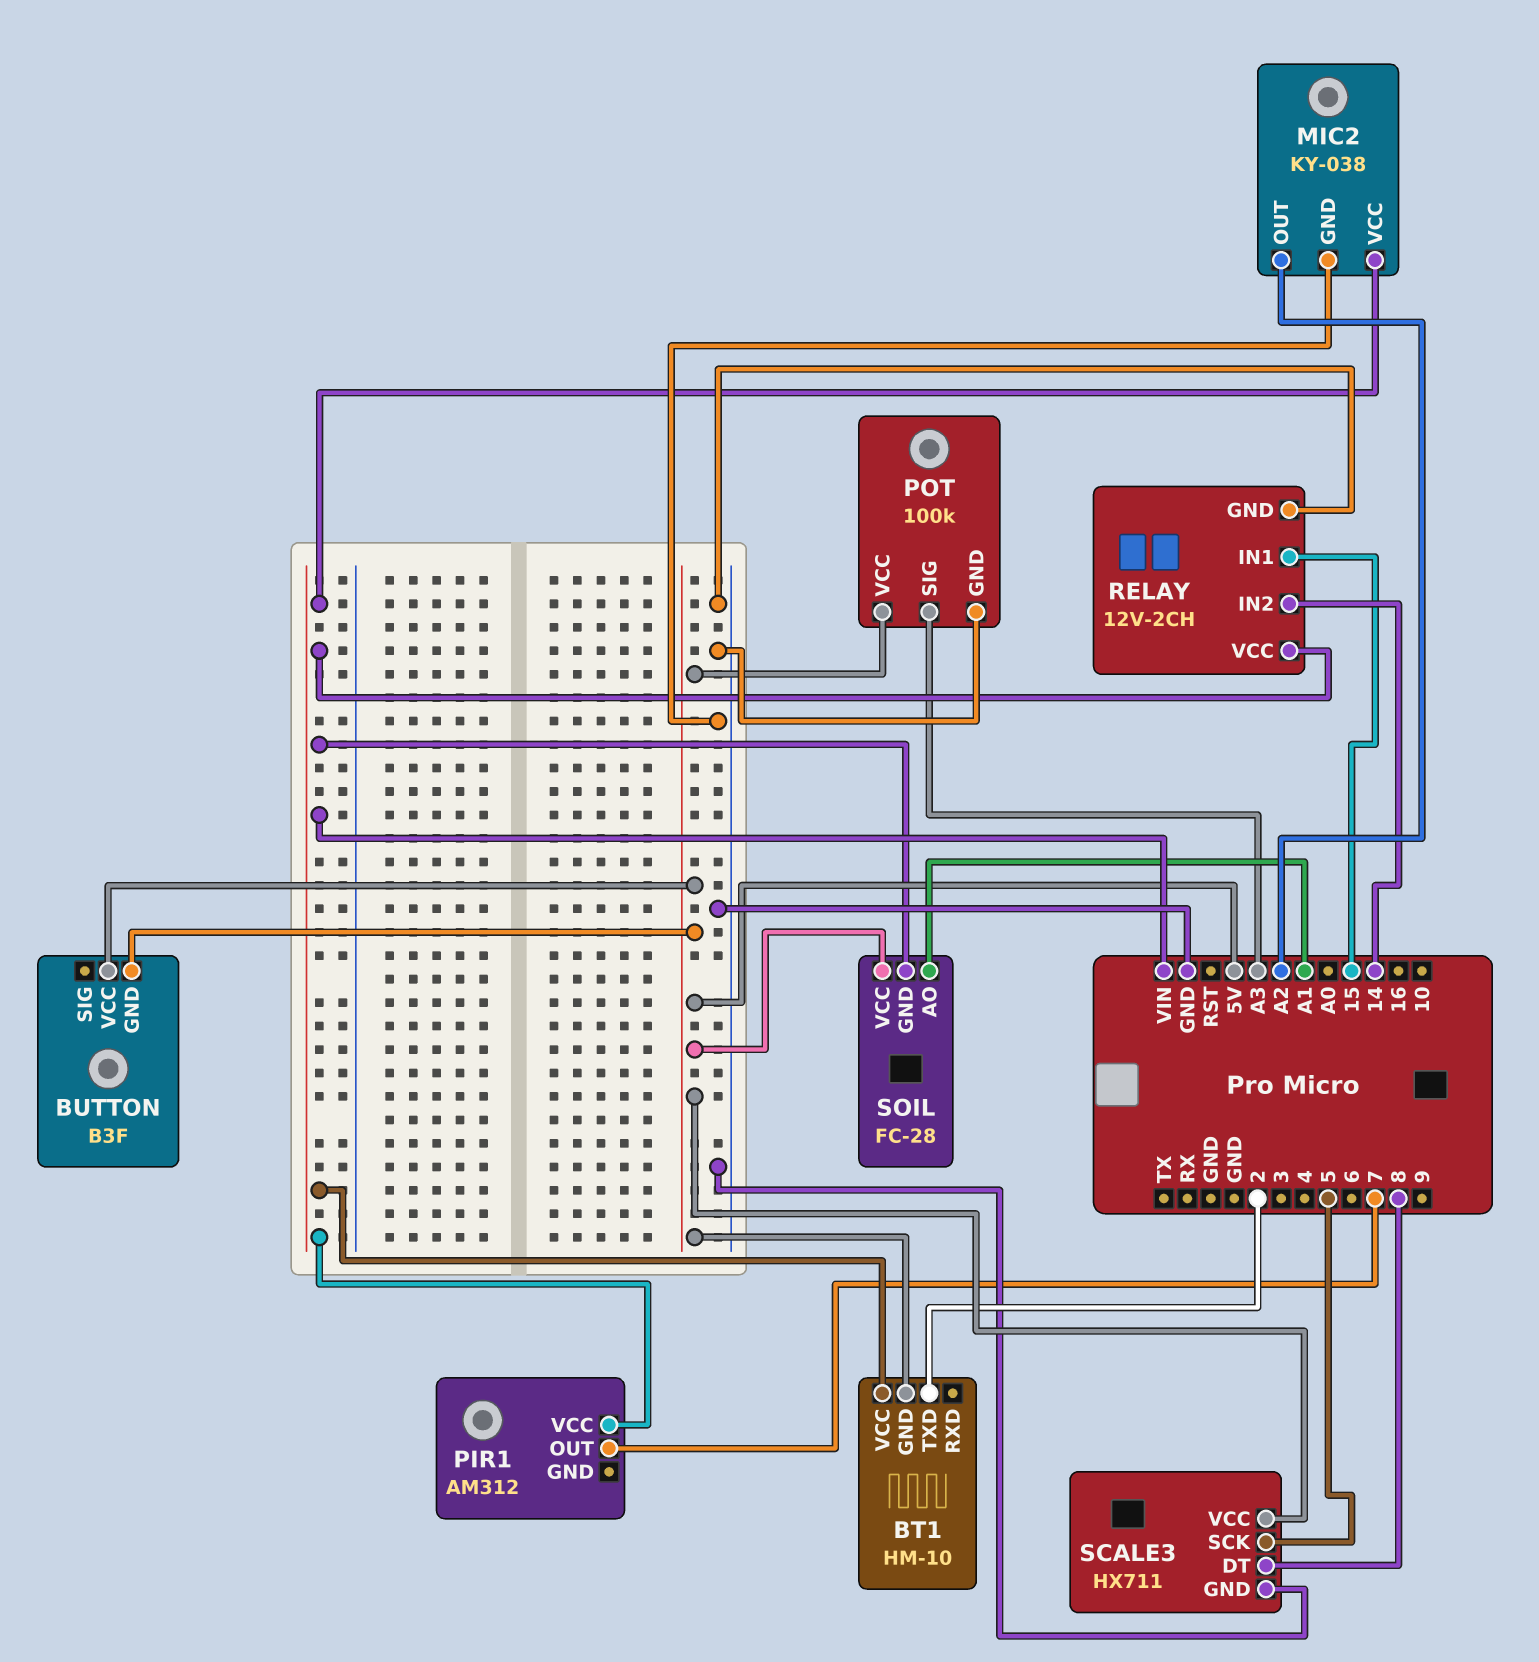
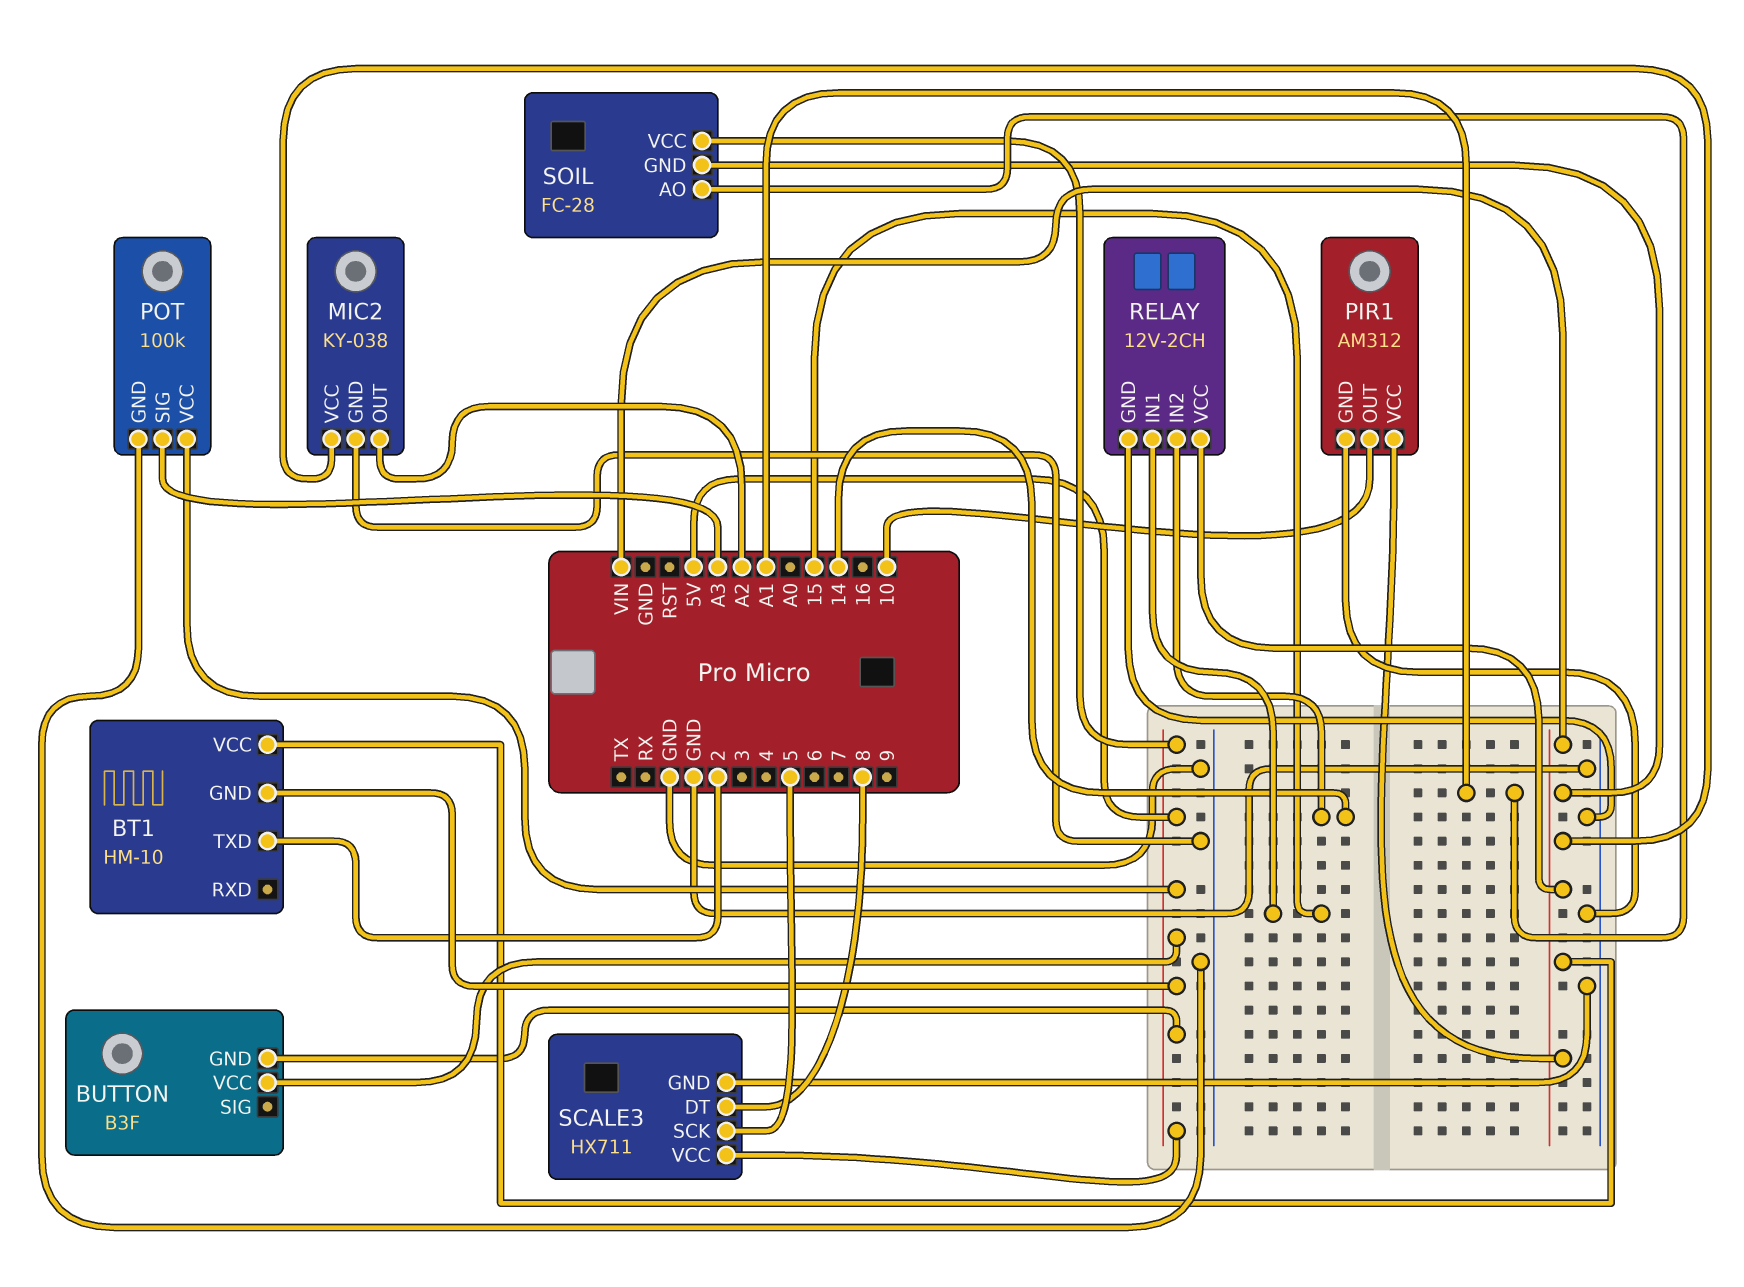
PIR1 pin GND: none -> GND
PIR1 pin OUT: 7 -> 10

